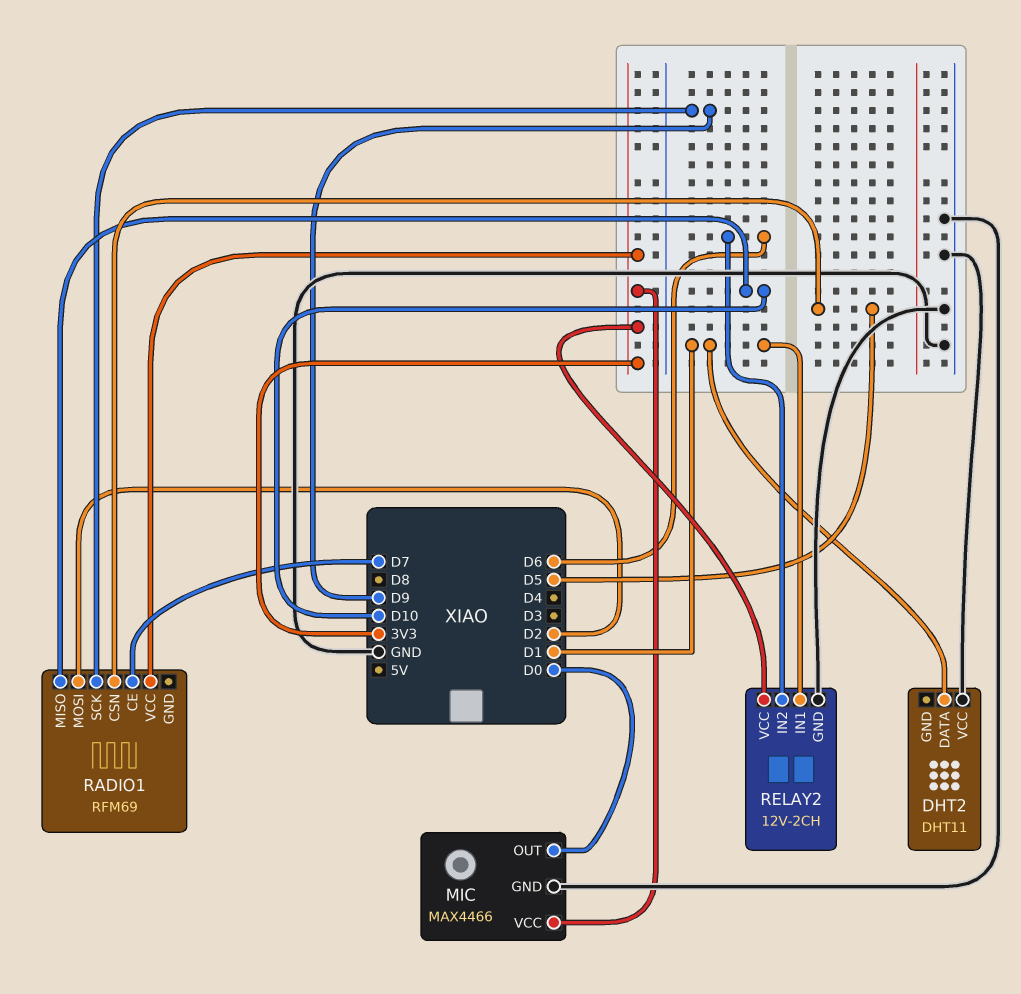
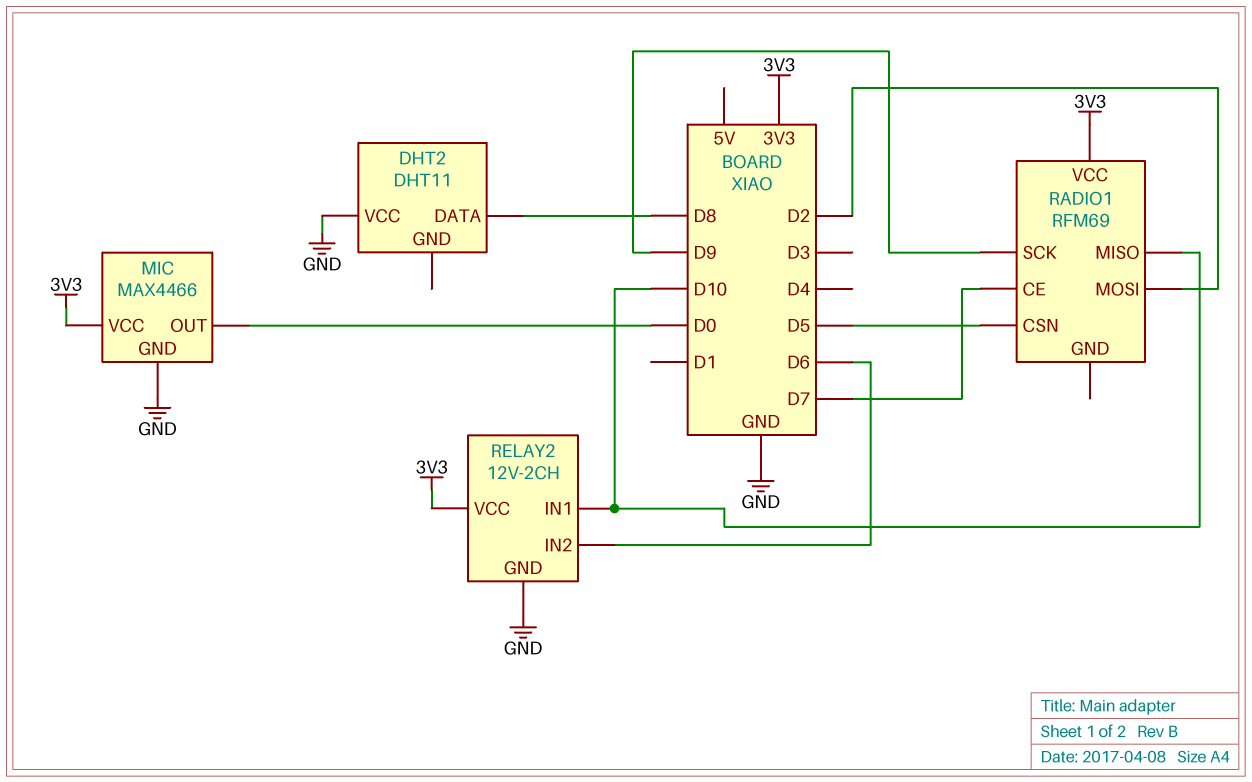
DHT2 pin DATA: D1 -> D8
RELAY2 pin IN1: D1 -> D10

